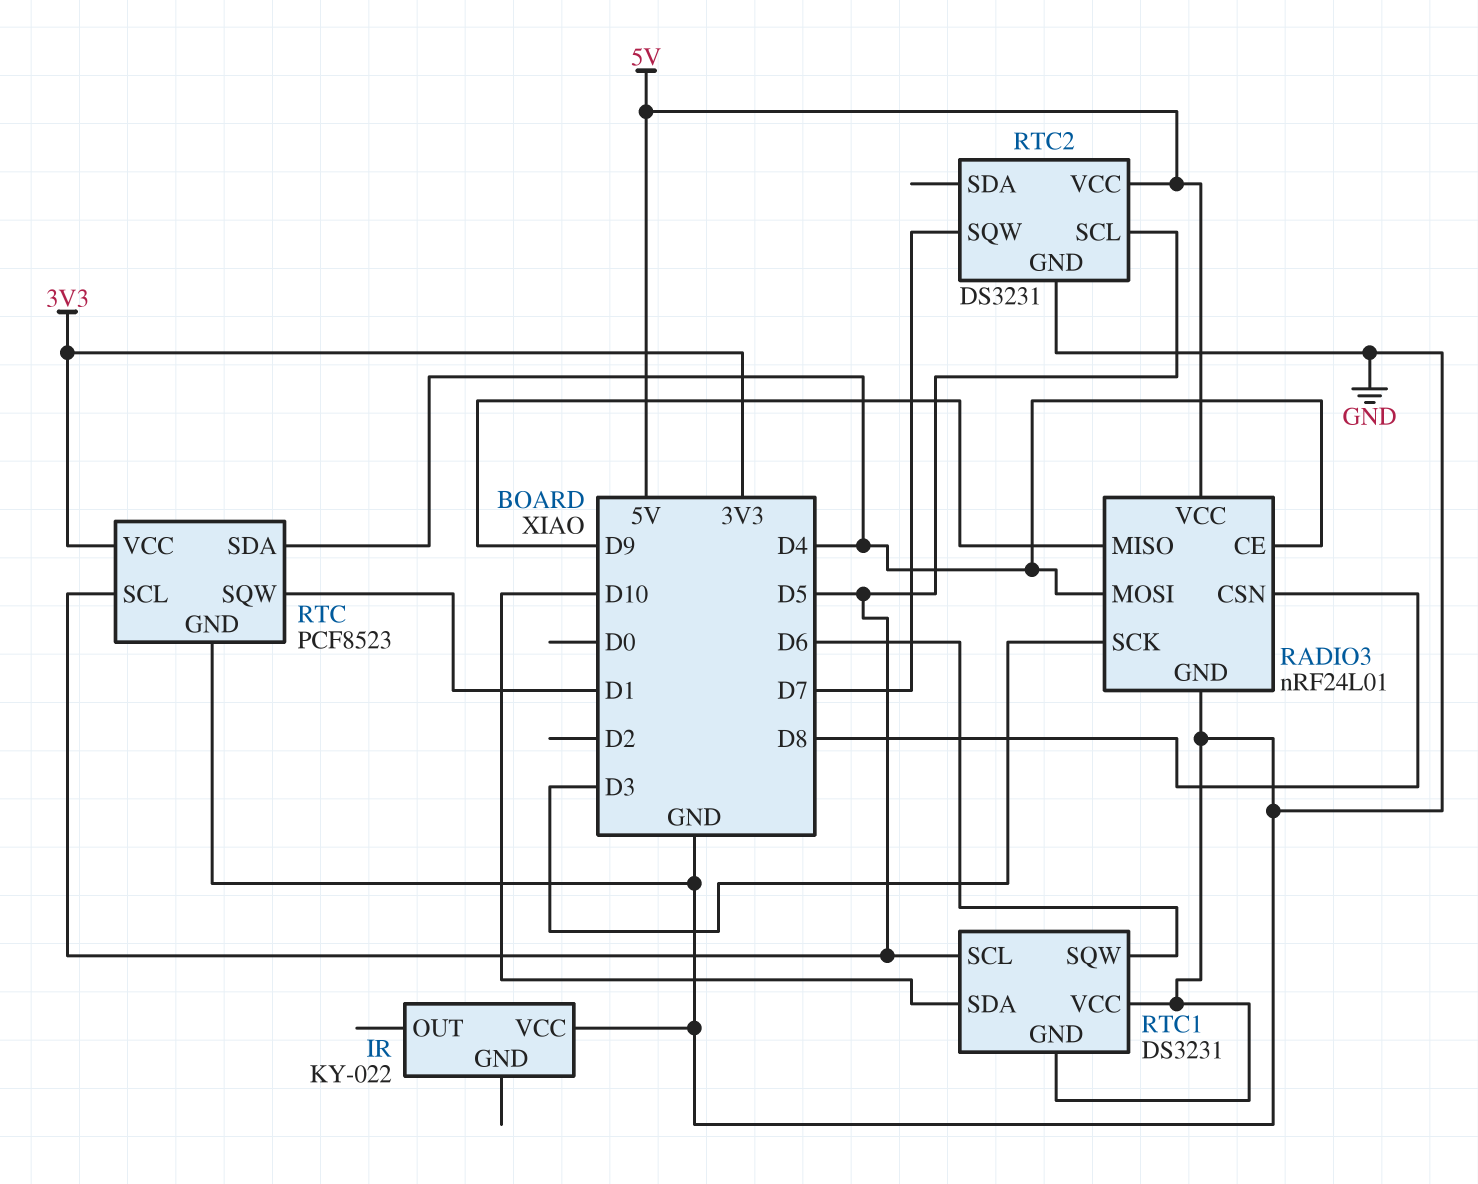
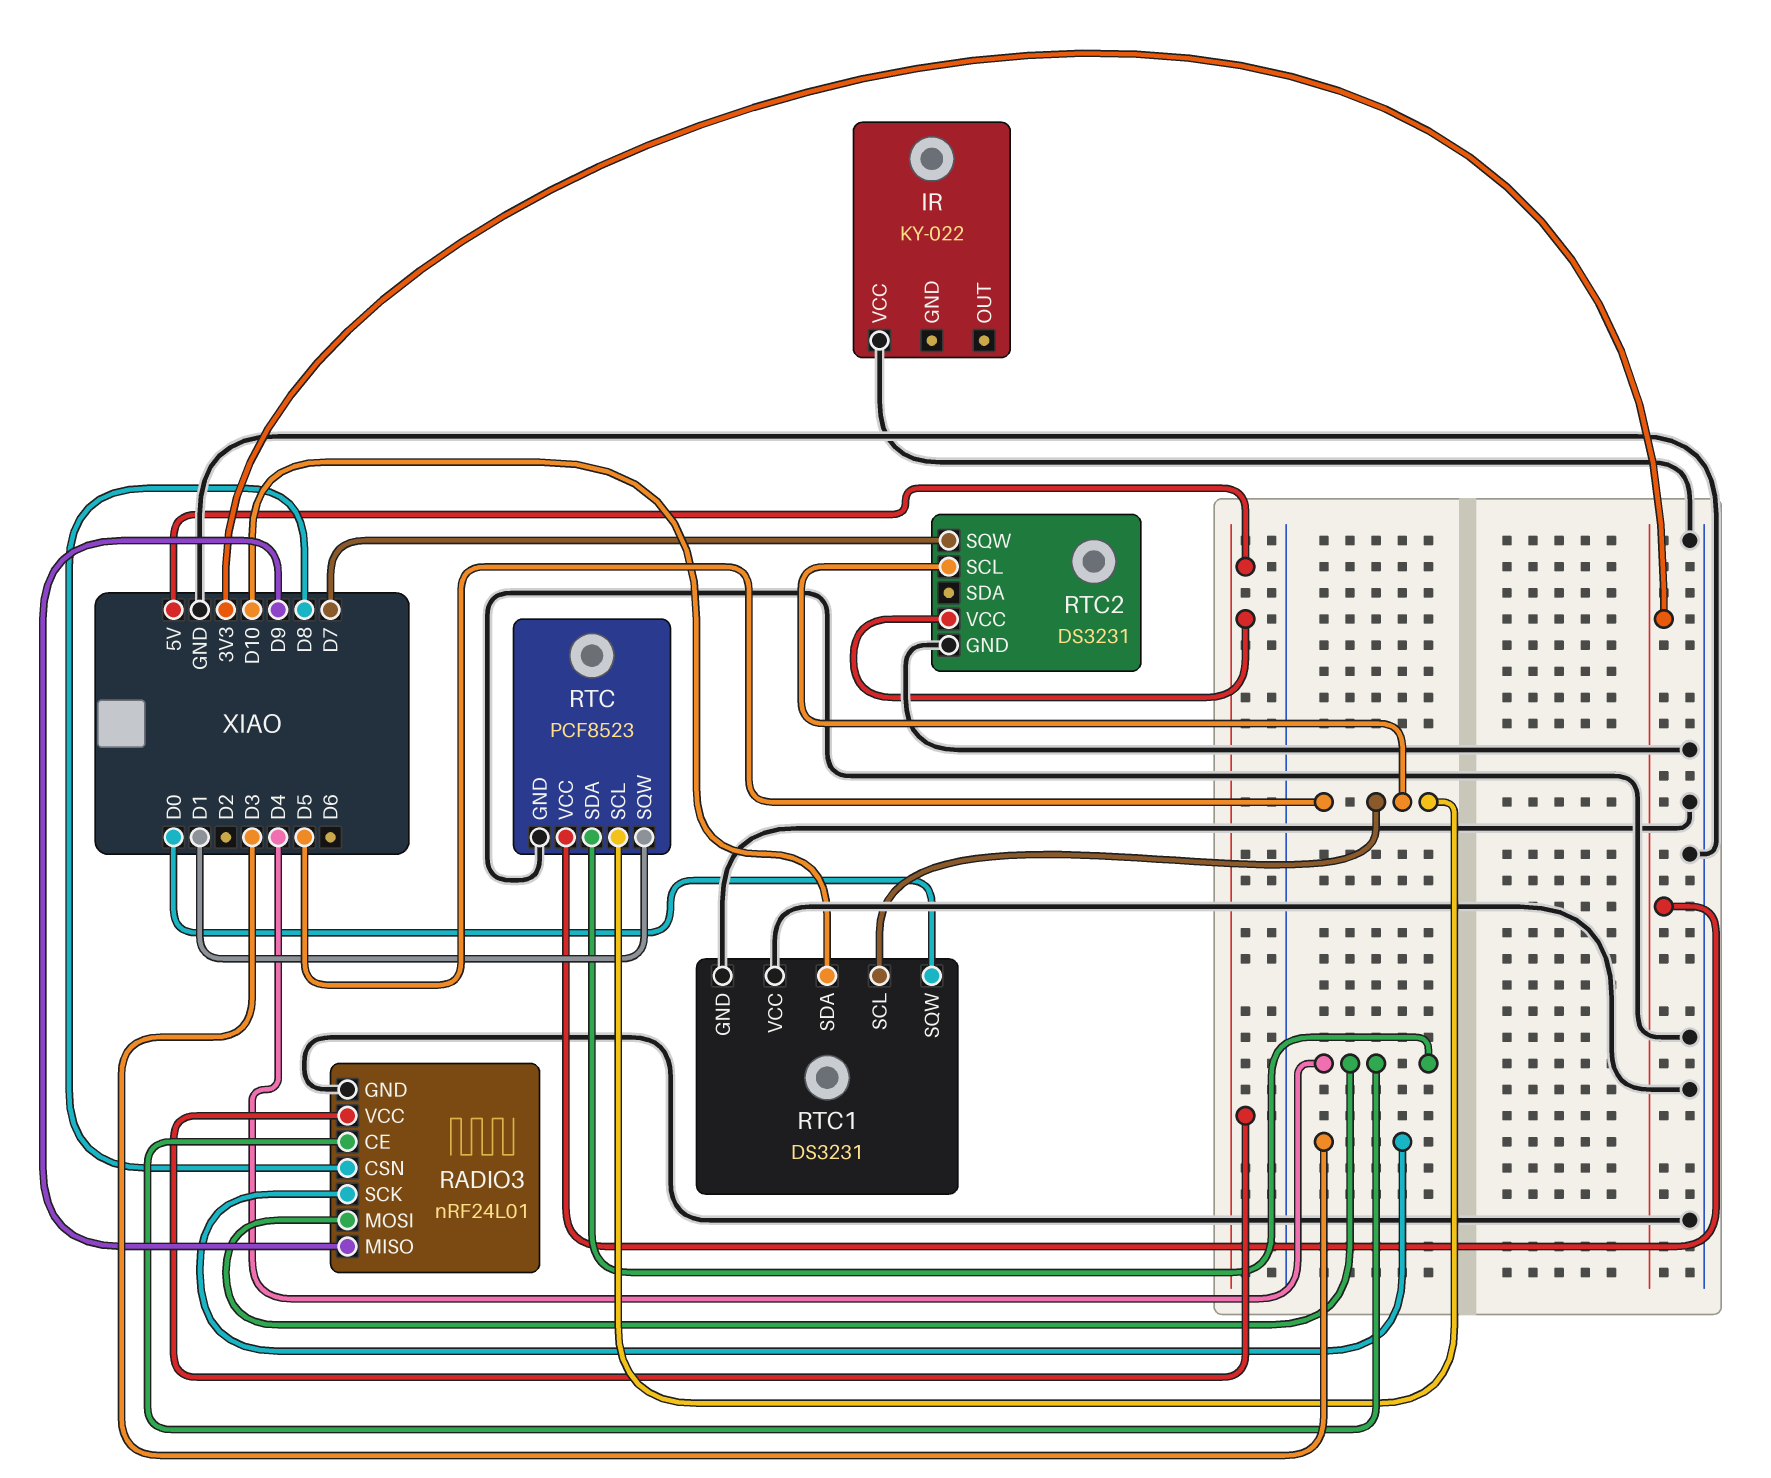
RTC1 pin SQW: D6 -> D0

